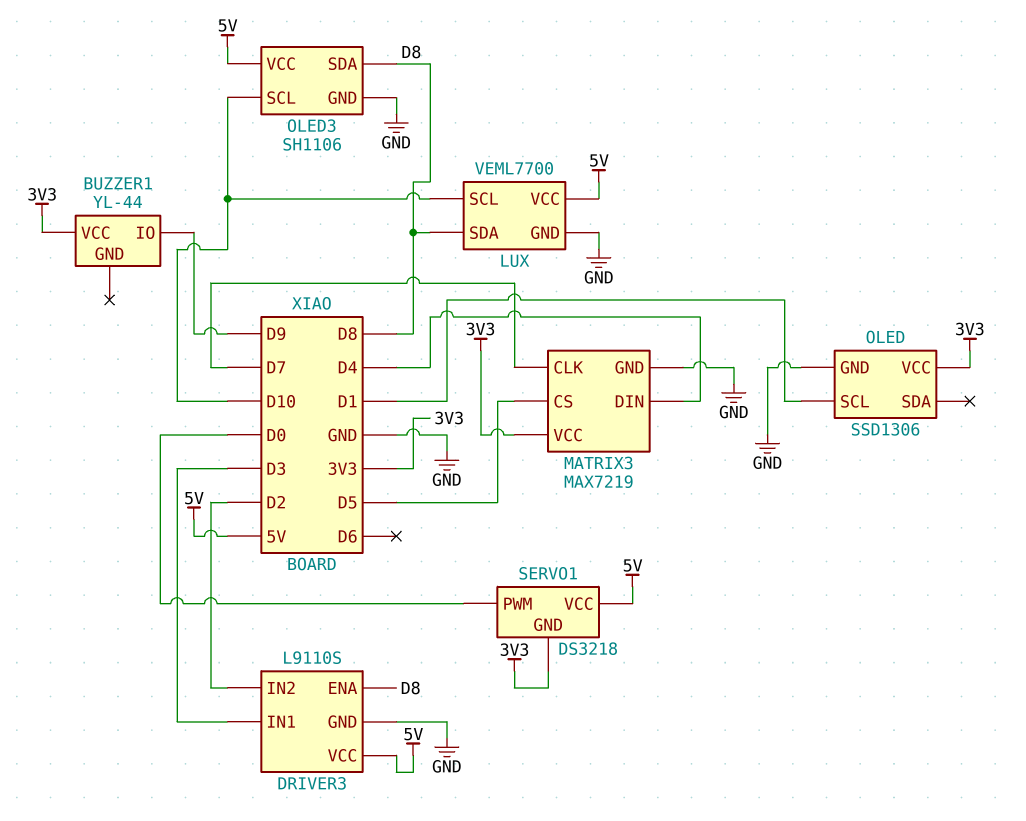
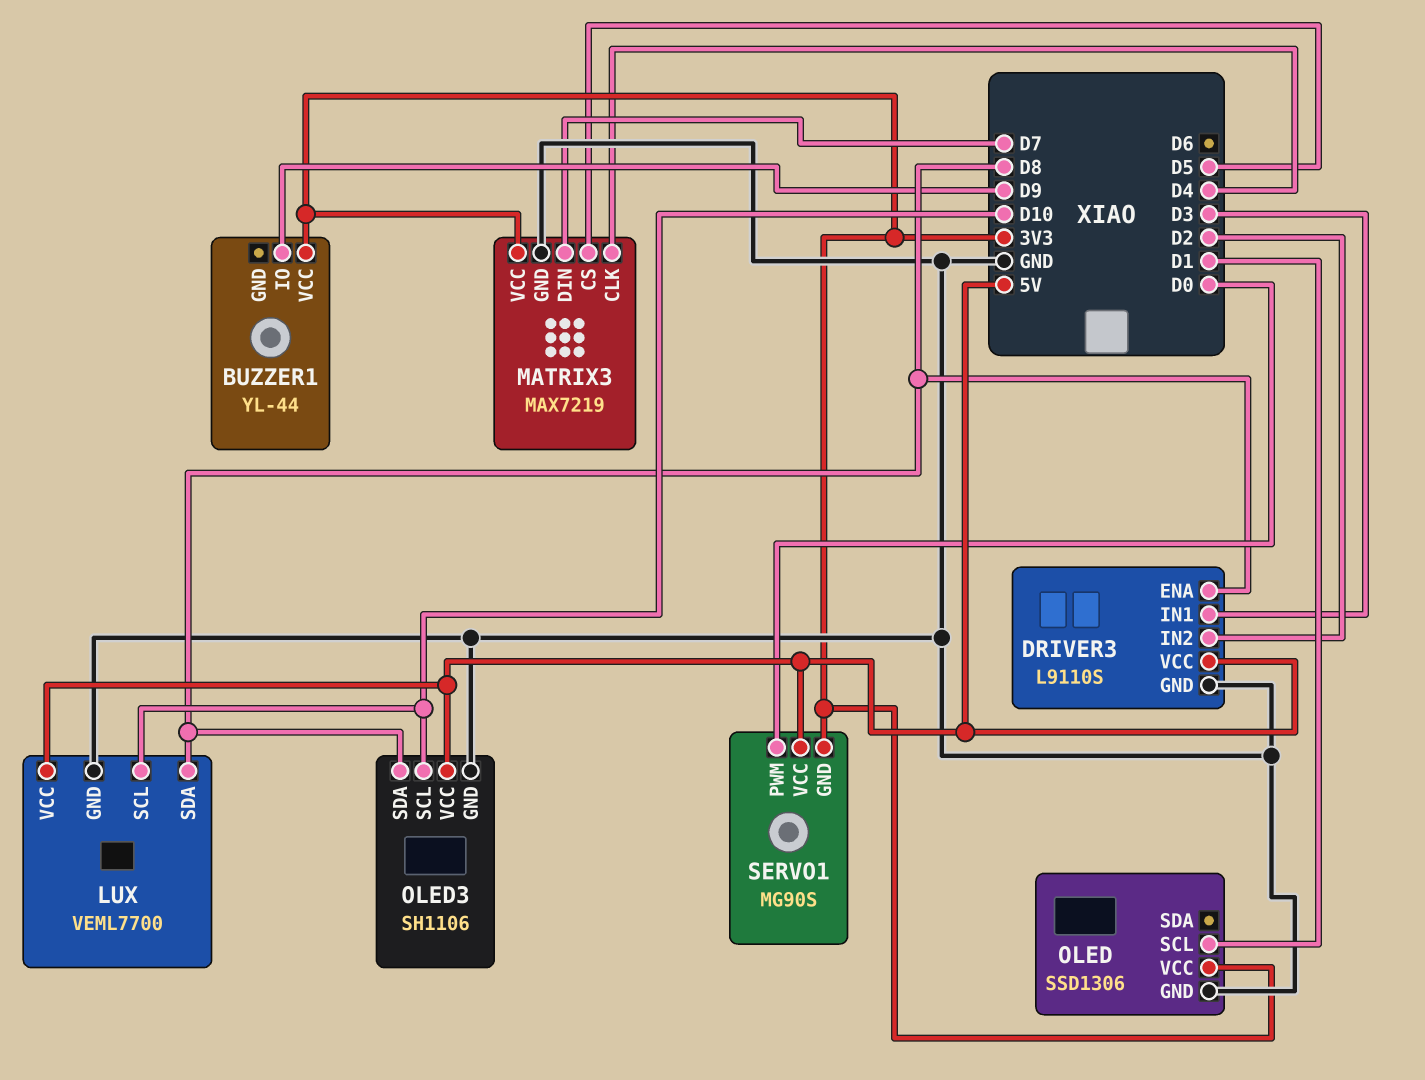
MATRIX3 pin CLK: D7 -> D4
MATRIX3 pin DIN: D4 -> D7
SERVO1: DS3218 -> MG90S

